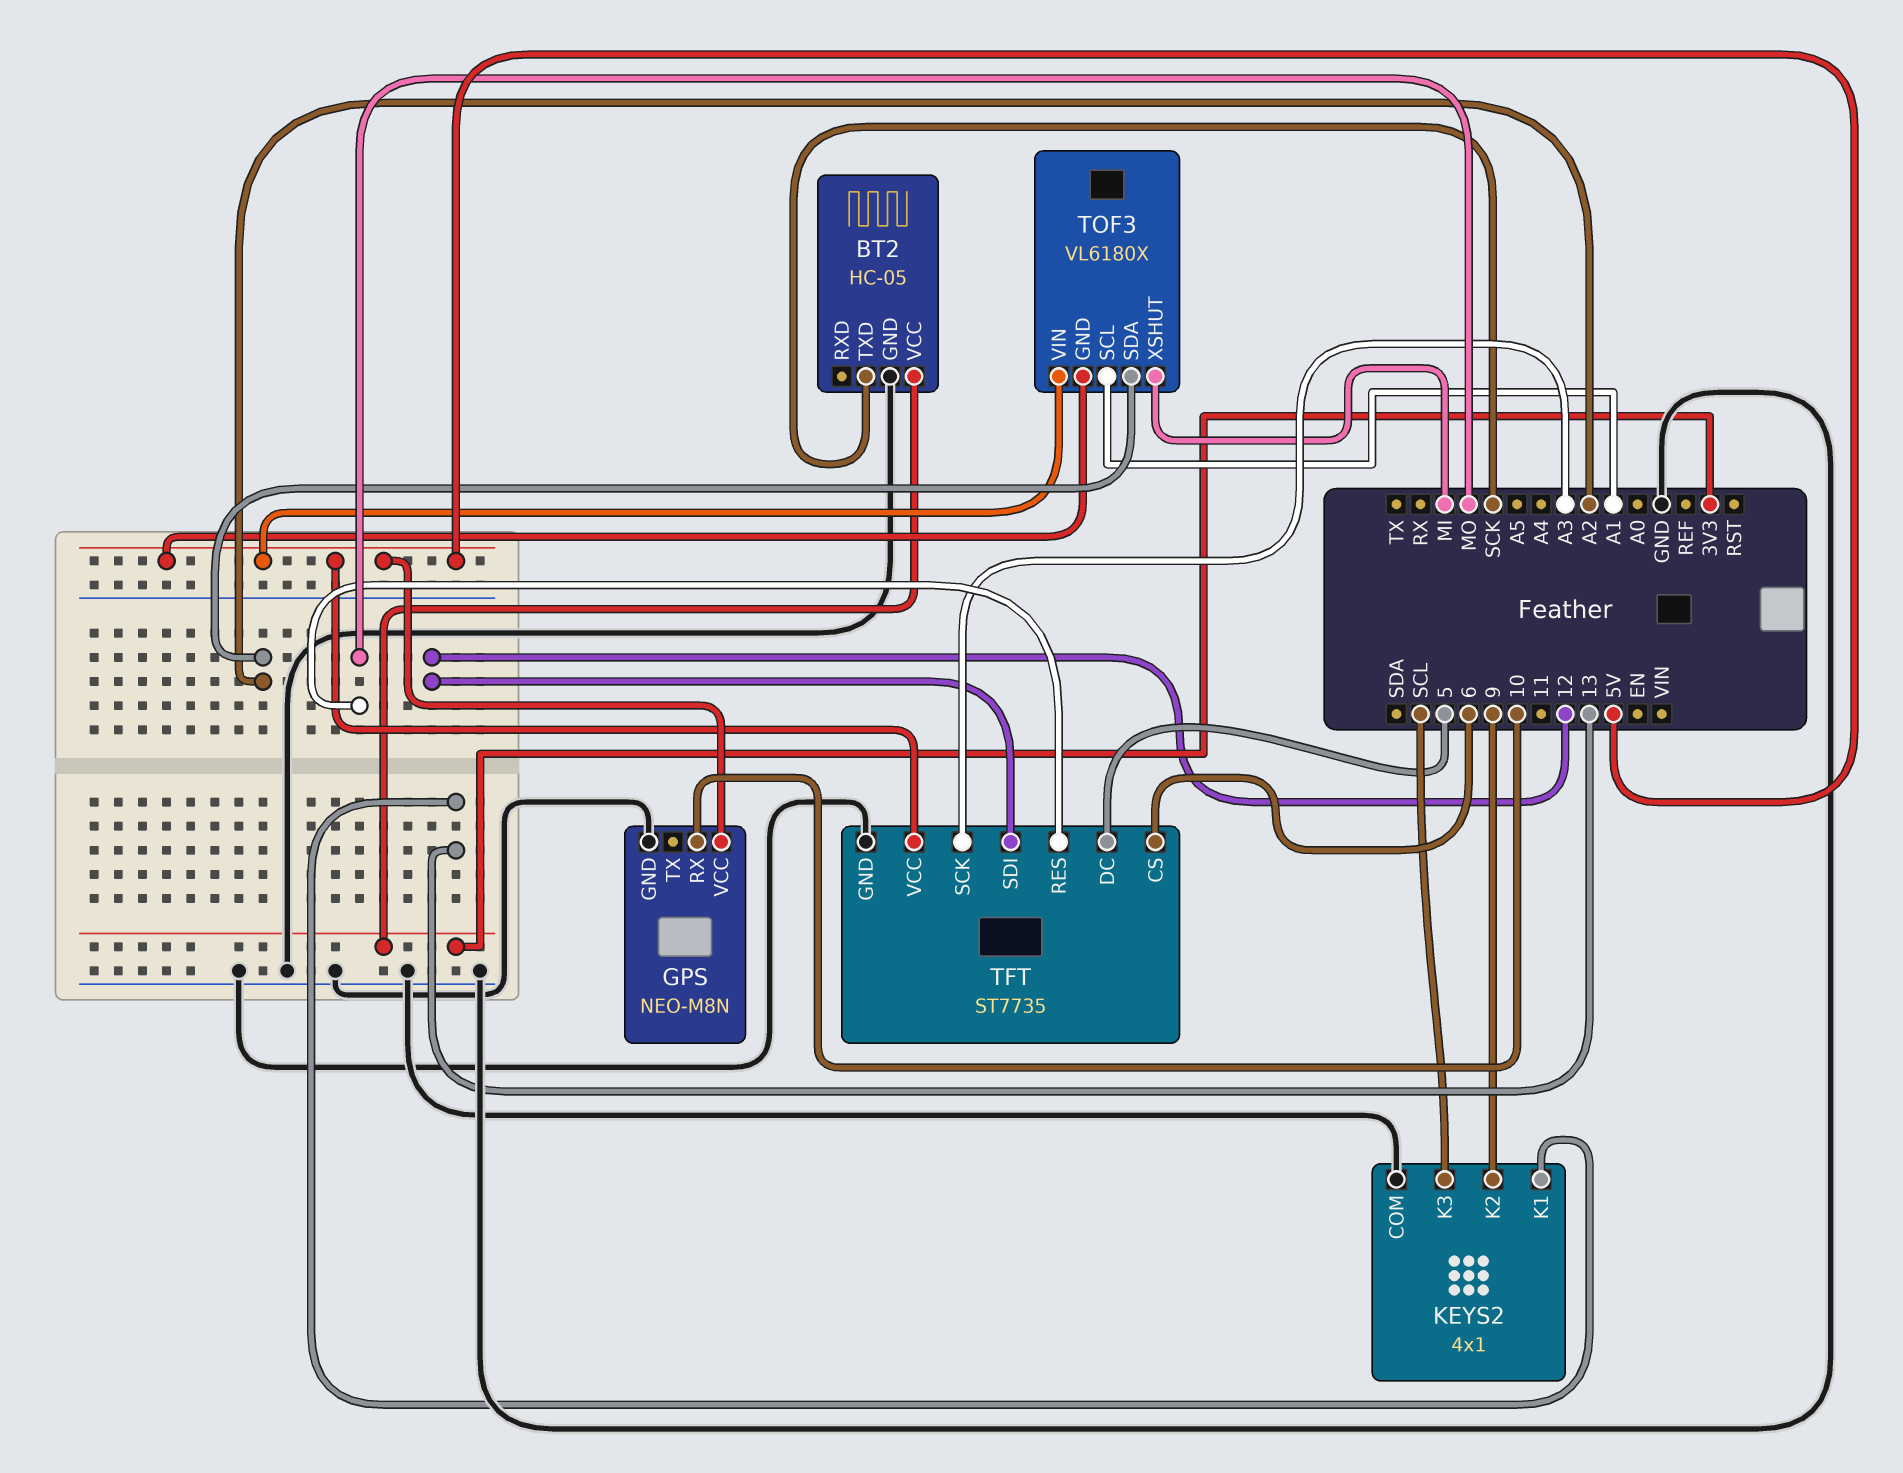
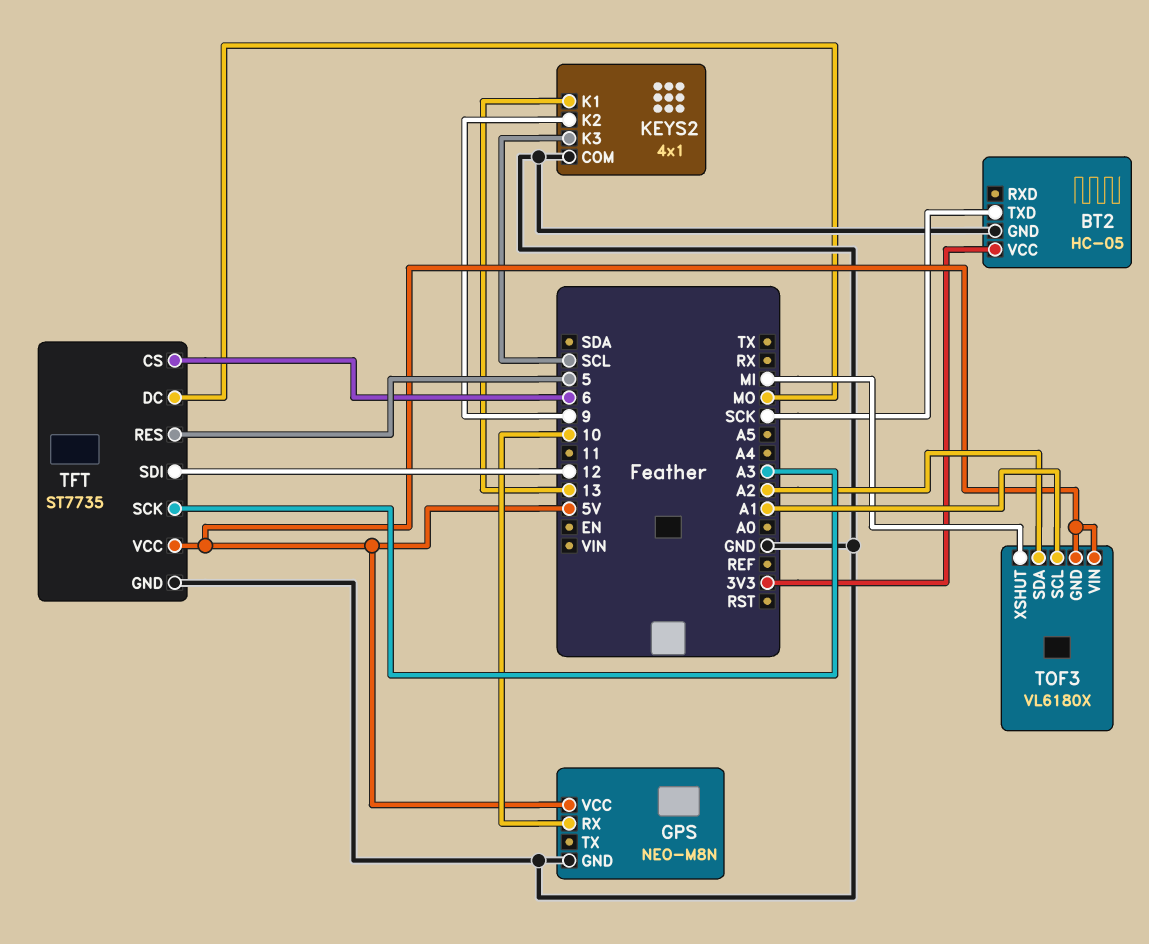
TFT pin DC: 5 -> MO
TFT pin RES: MO -> 5

